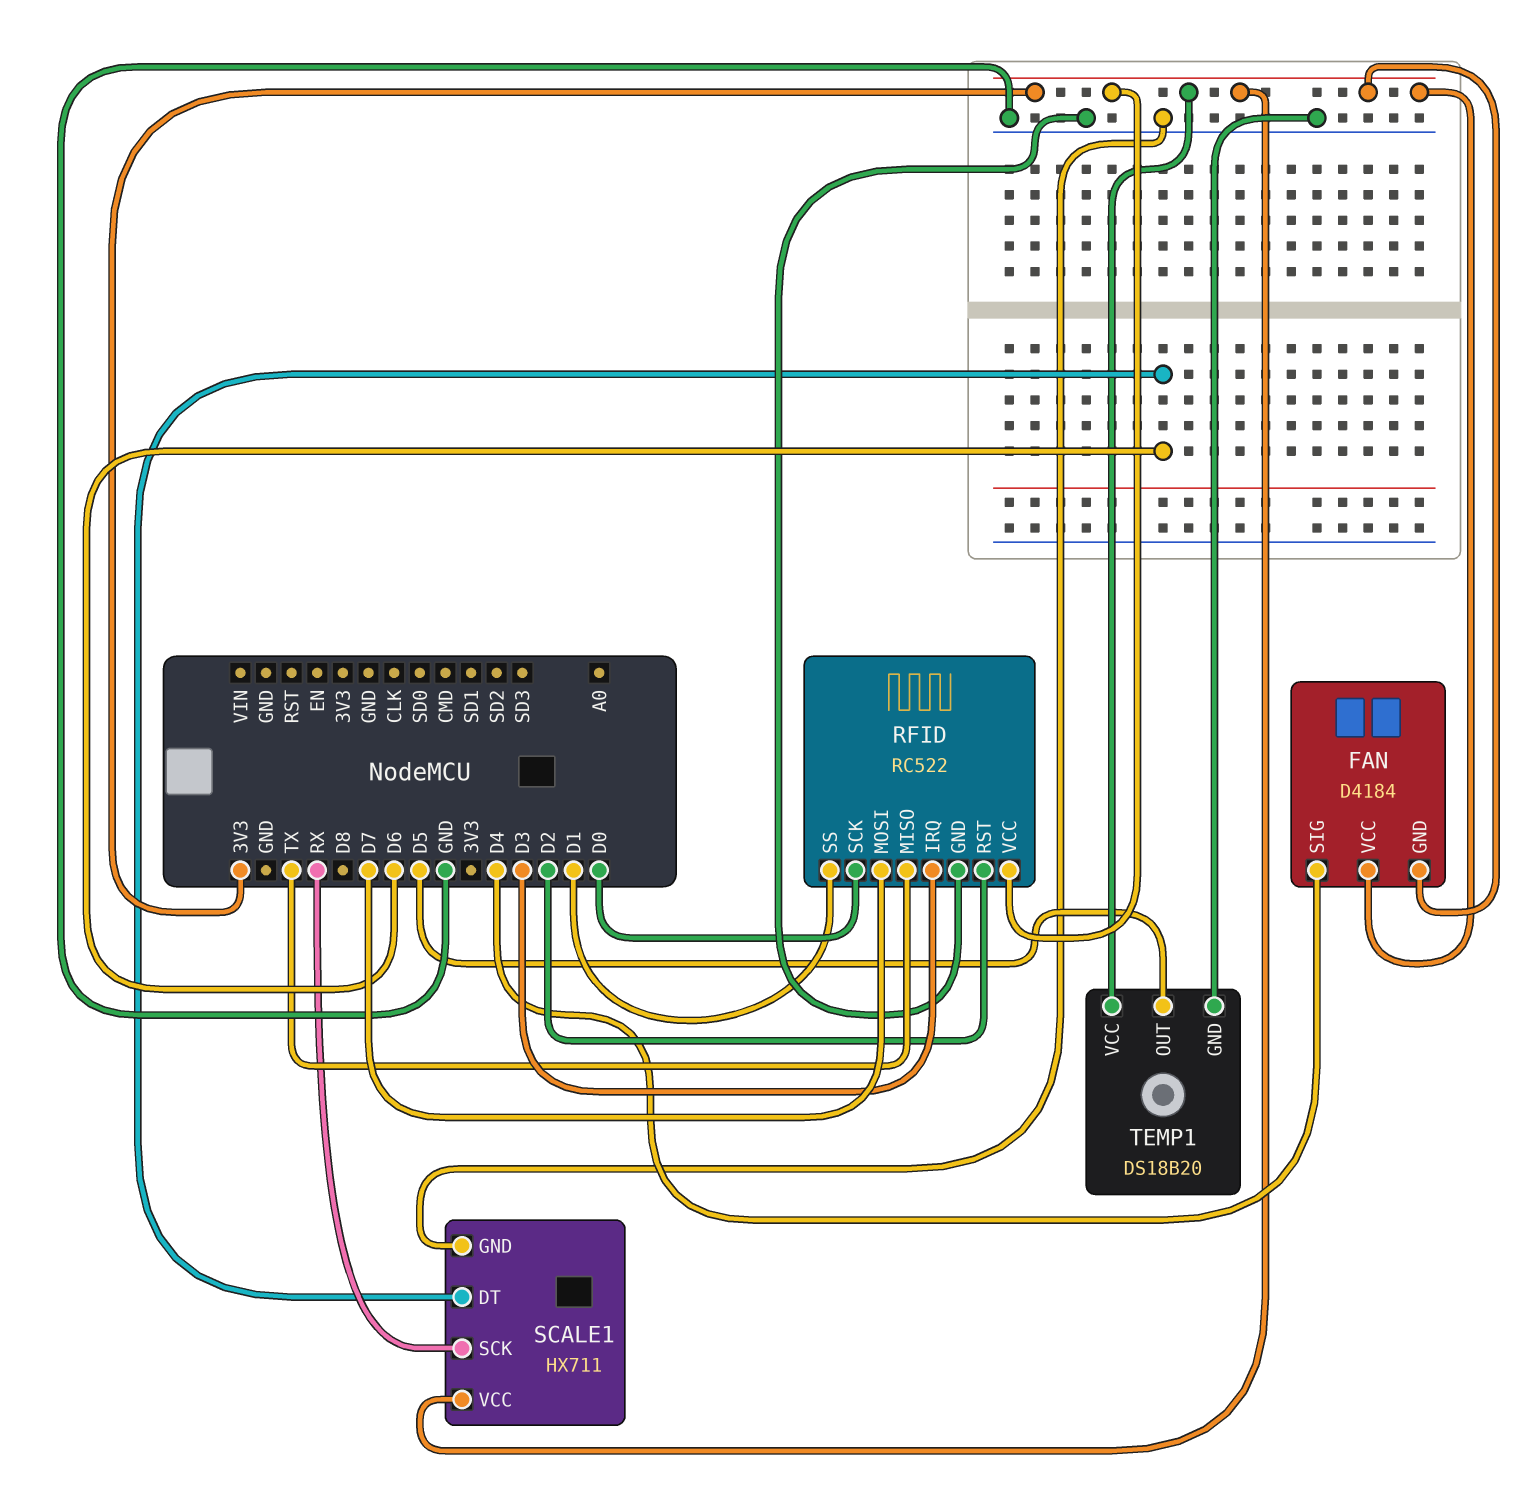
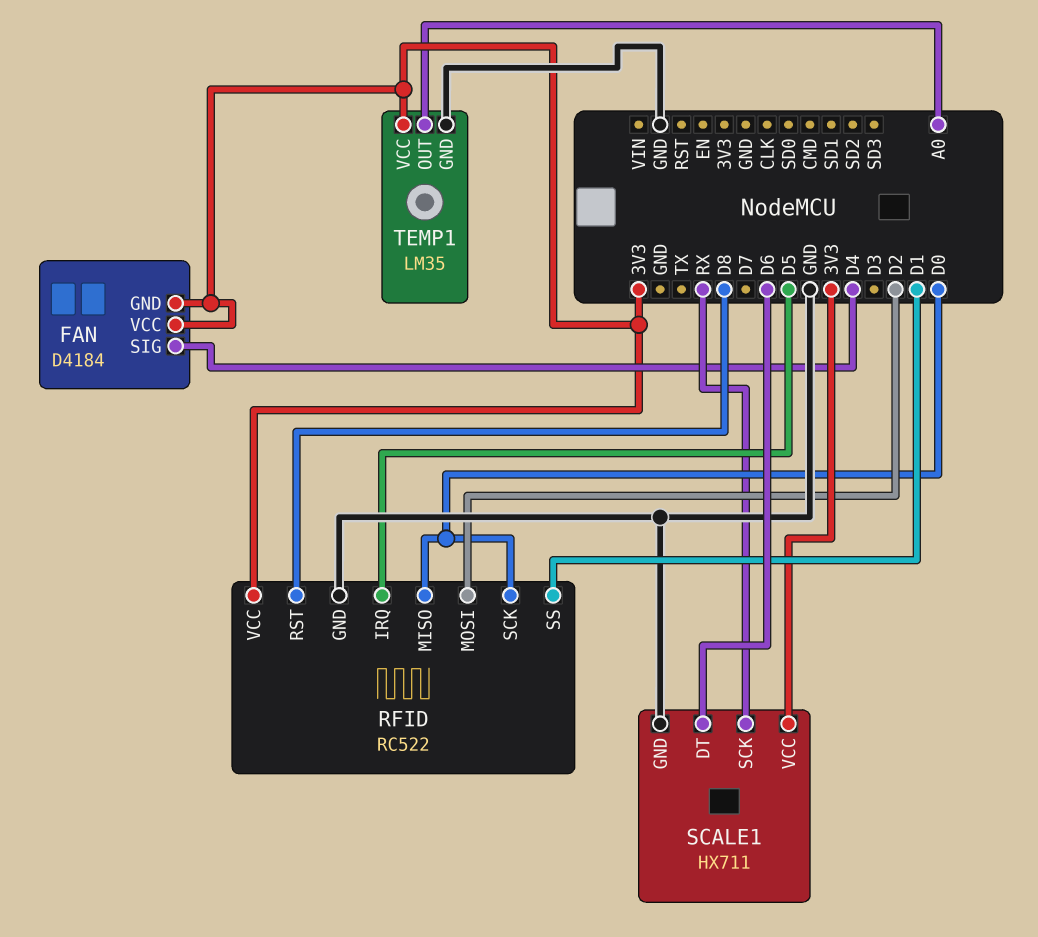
RFID pin IRQ: D3 -> D5
RFID pin MISO: TX -> D0
RFID pin MOSI: D7 -> D2
RFID pin RST: D2 -> D8
TEMP1: DS18B20 -> LM35
TEMP1 pin OUT: D5 -> A0

